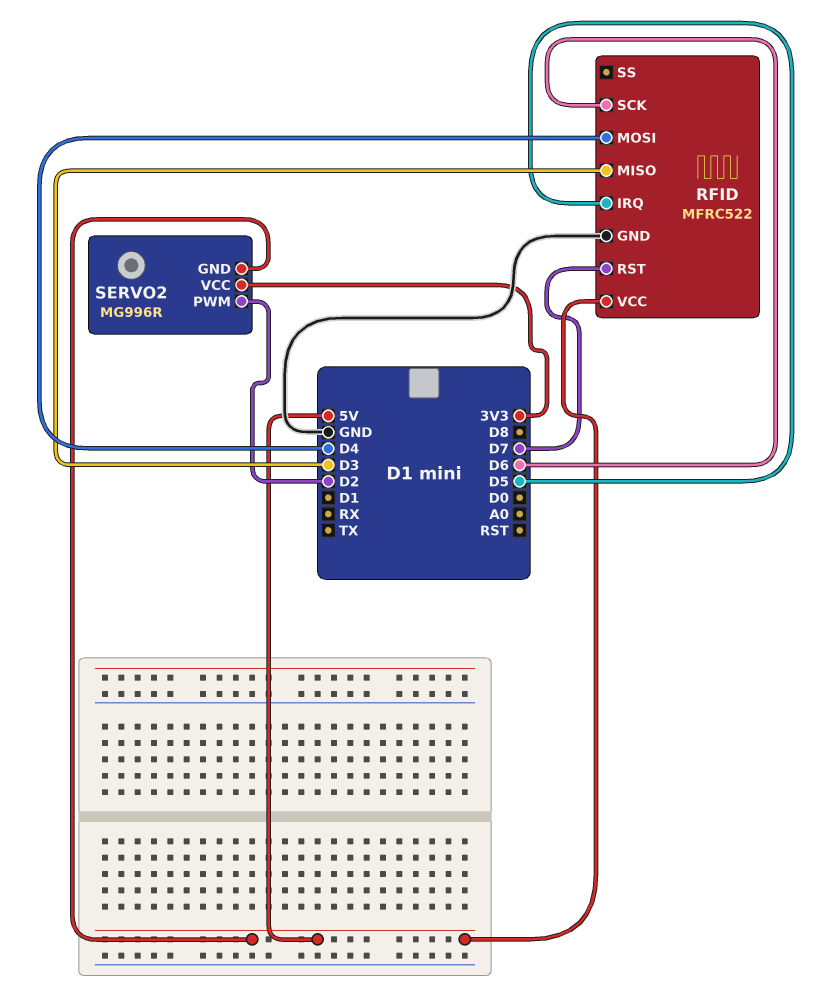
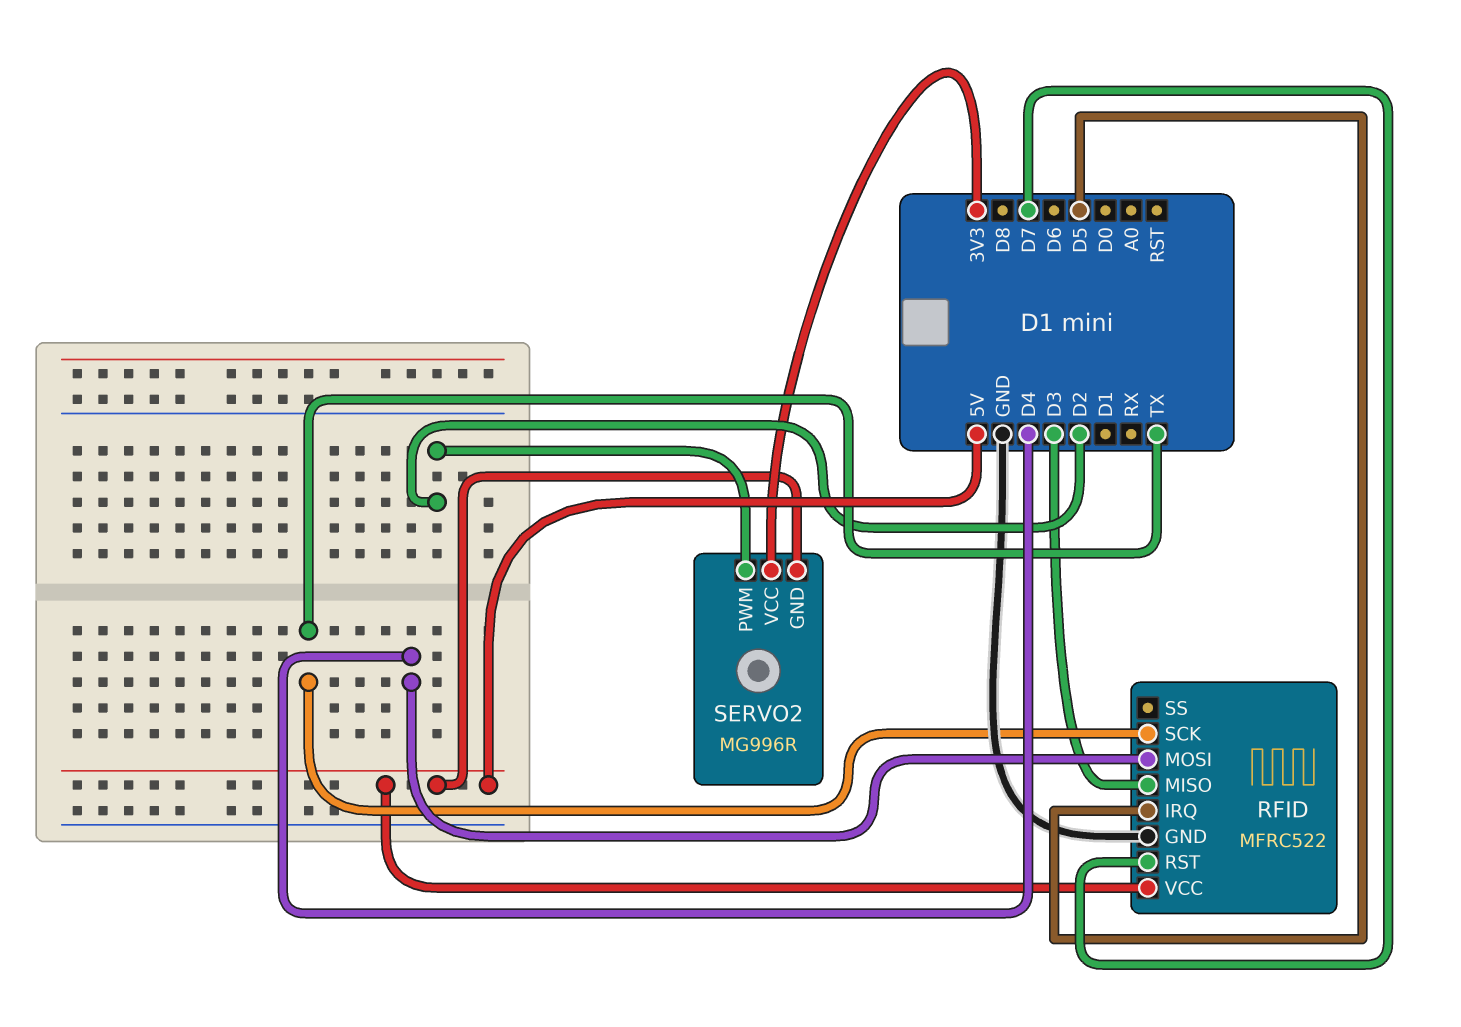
RFID pin SCK: D6 -> TX

